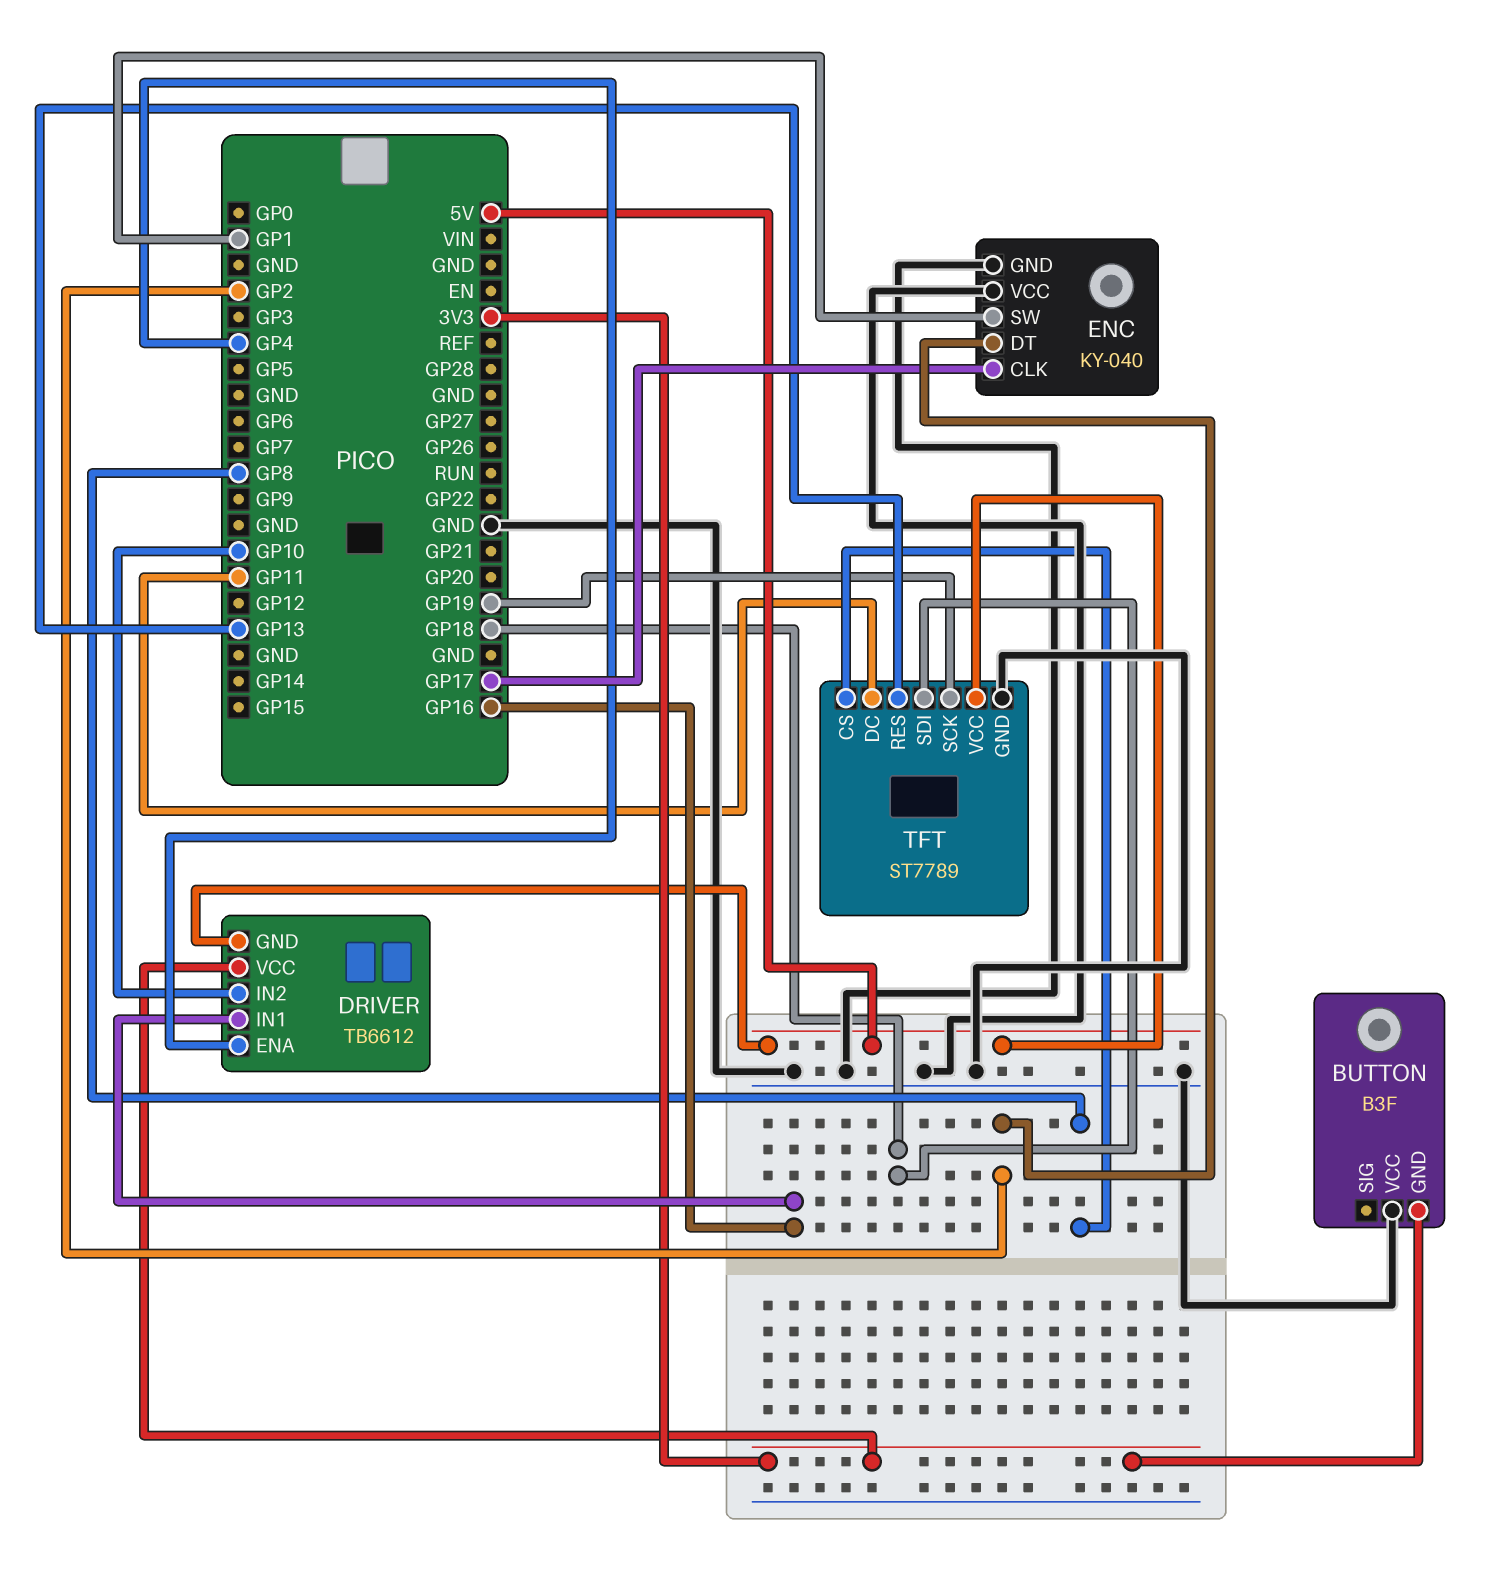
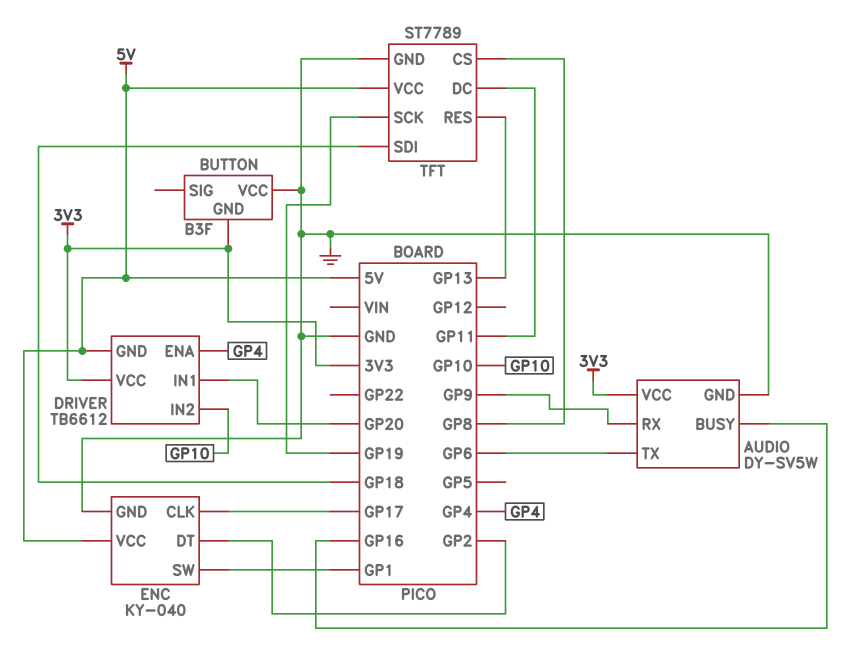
AUDIO: none -> DY-SV5W
AUDIO pin BUSY: none -> GP16
AUDIO pin GND: none -> GND
AUDIO pin RX: none -> GP9
AUDIO pin TX: none -> GP6
AUDIO pin VCC: none -> 3V3
DRIVER pin IN1: GP16 -> GP20
ENC pin VCC: GND -> 5V

